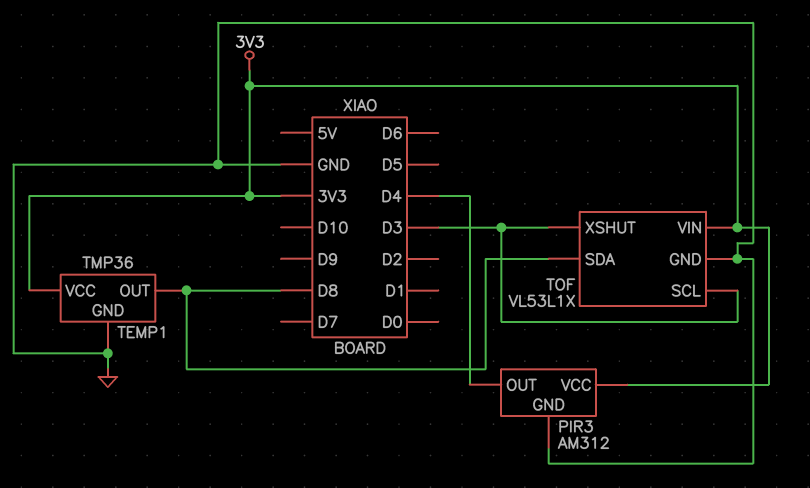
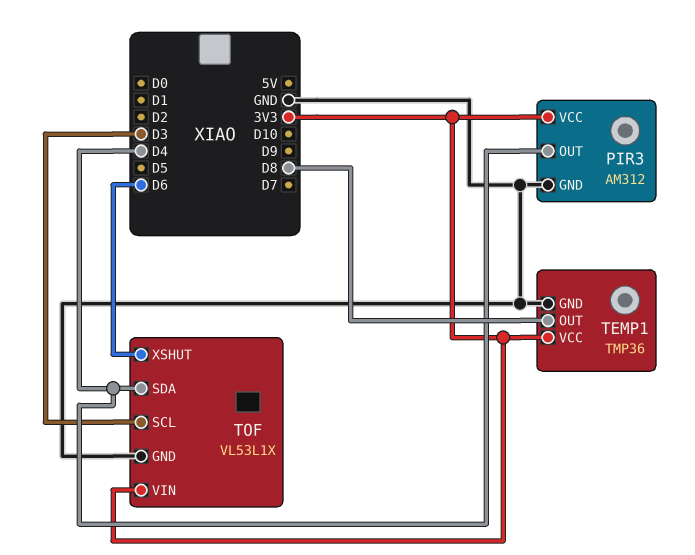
TOF pin SDA: D8 -> D4
TOF pin XSHUT: D3 -> D6

